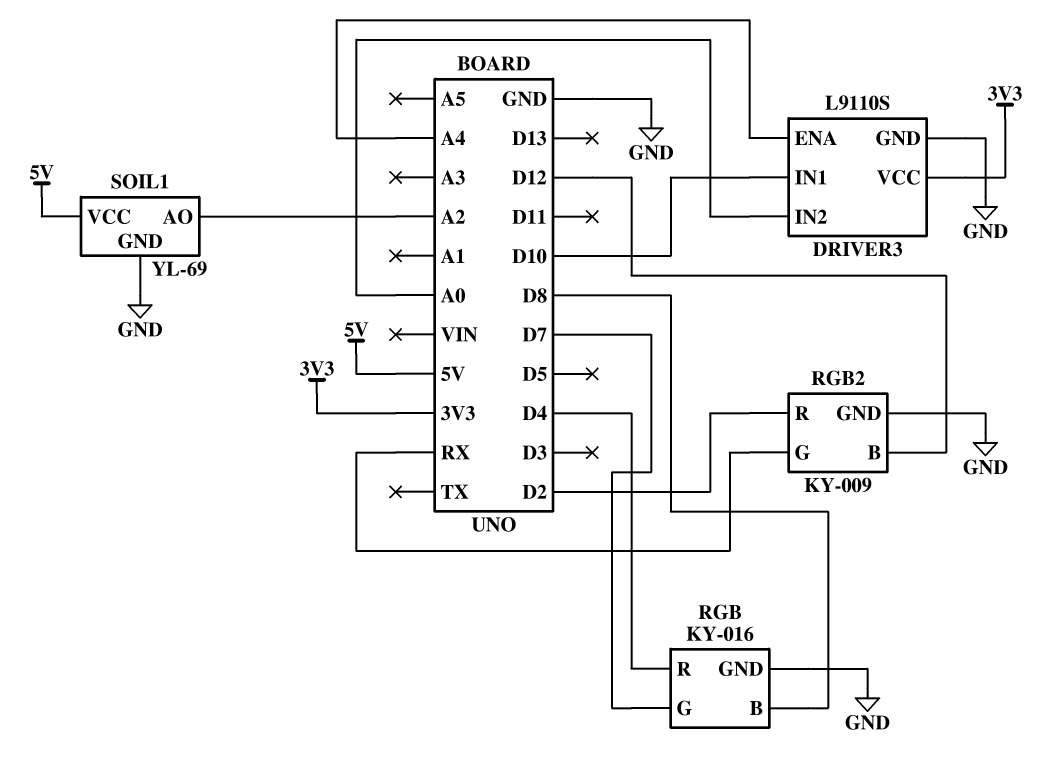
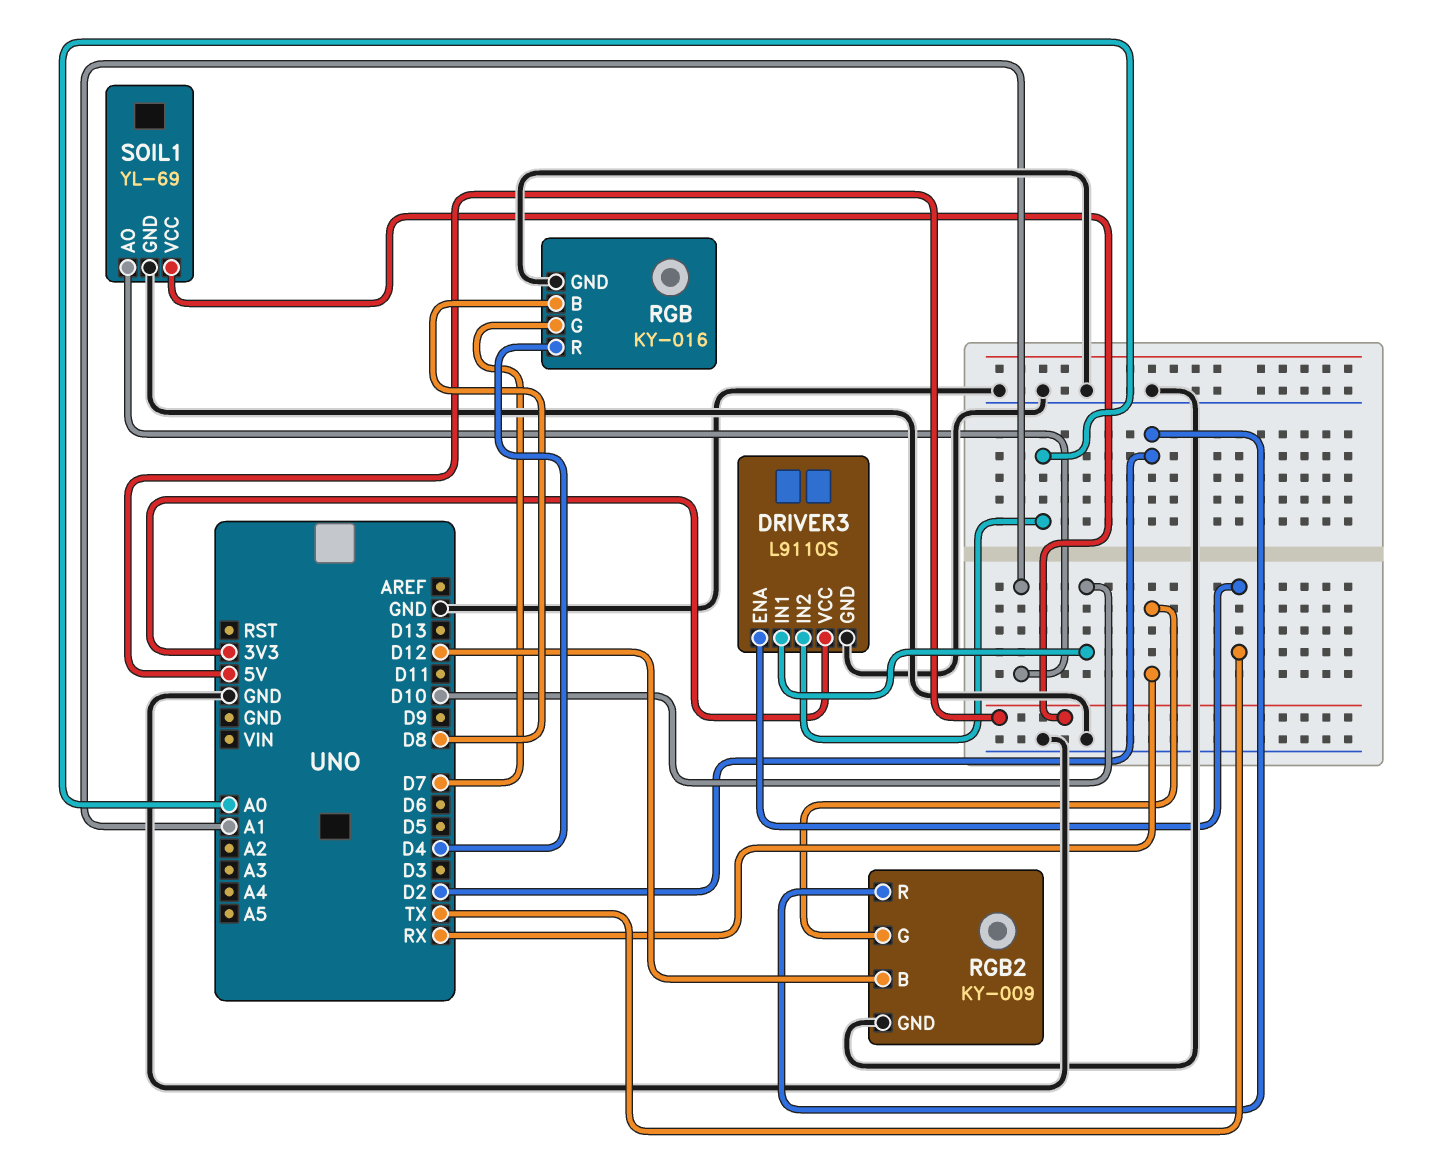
DRIVER3 pin ENA: A4 -> TX
SOIL1 pin AO: A2 -> A1

